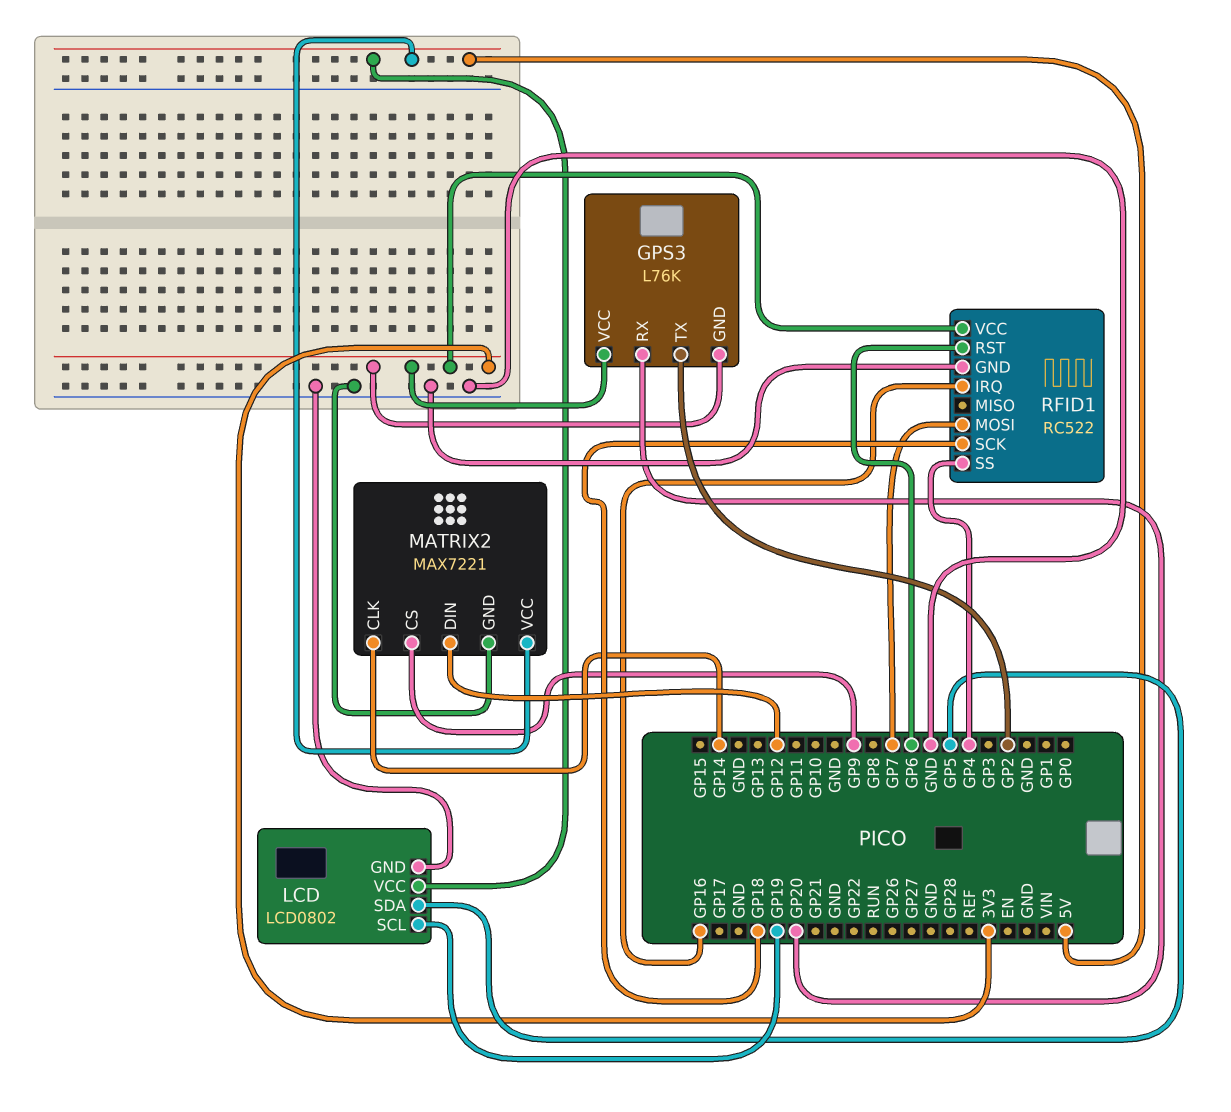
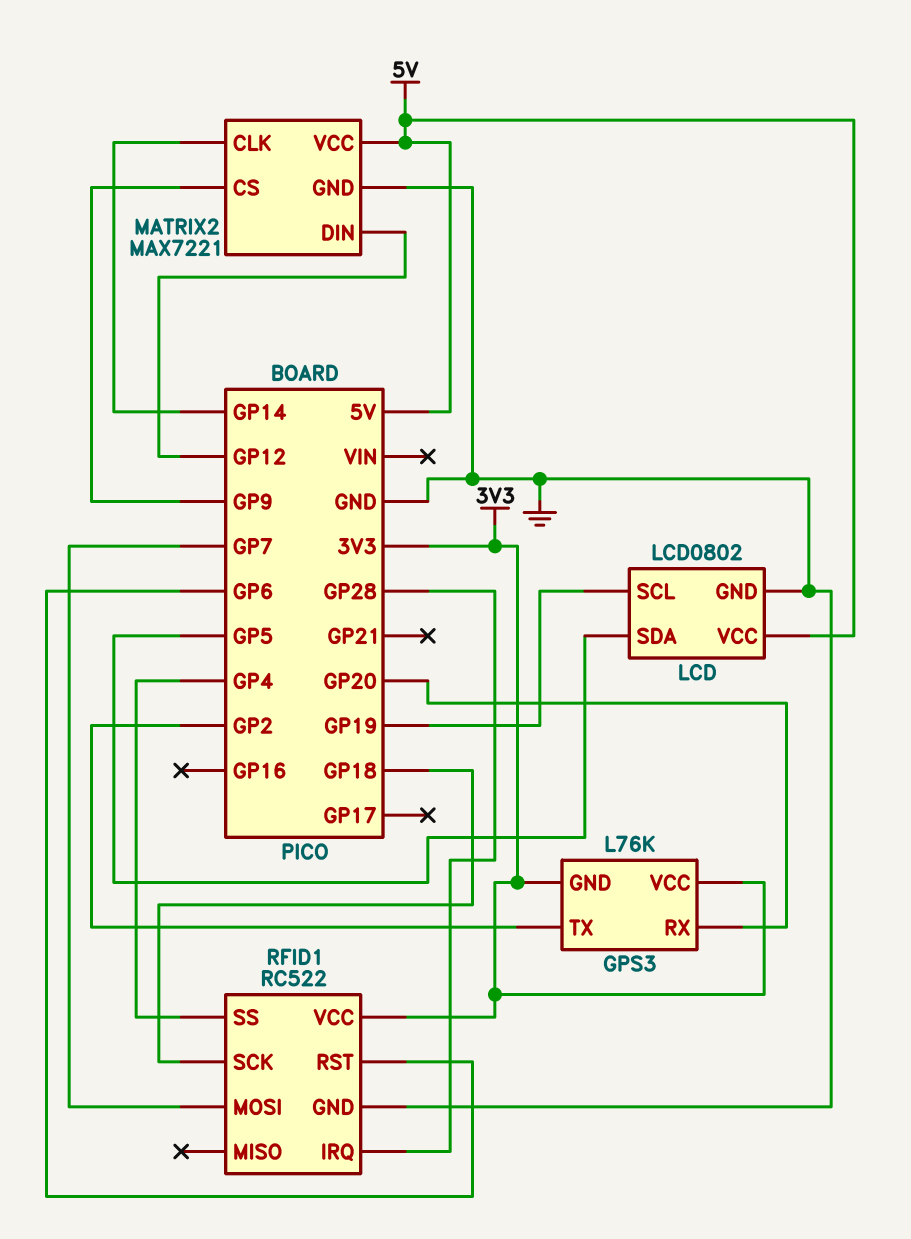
RFID1 pin IRQ: GP16 -> GP28

